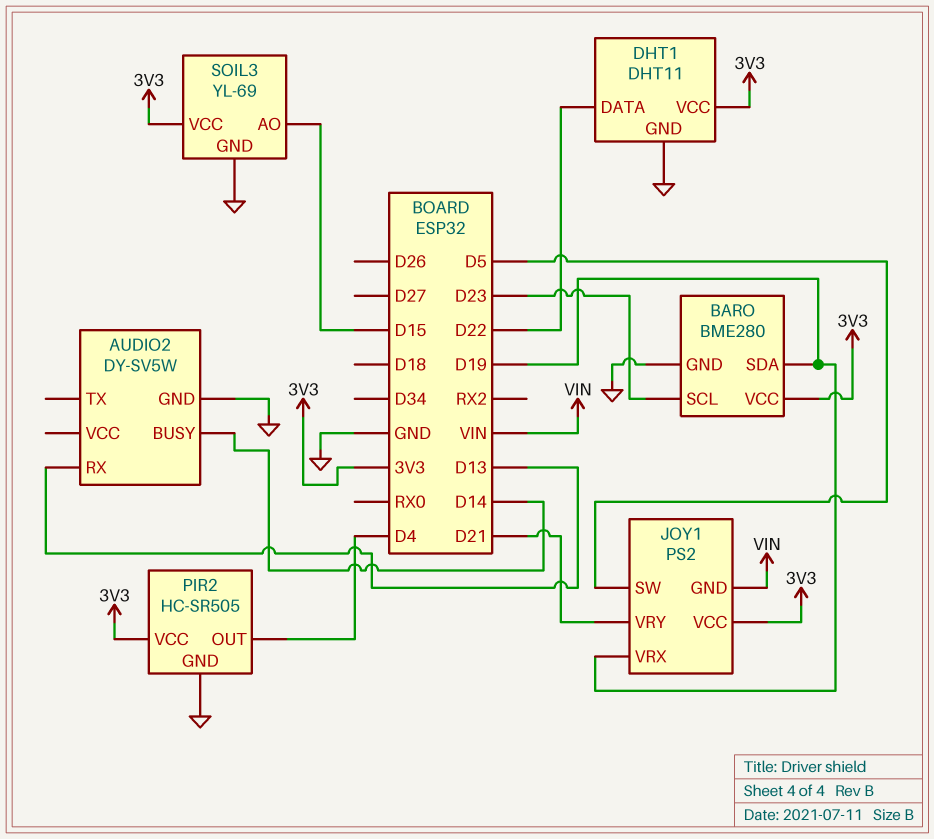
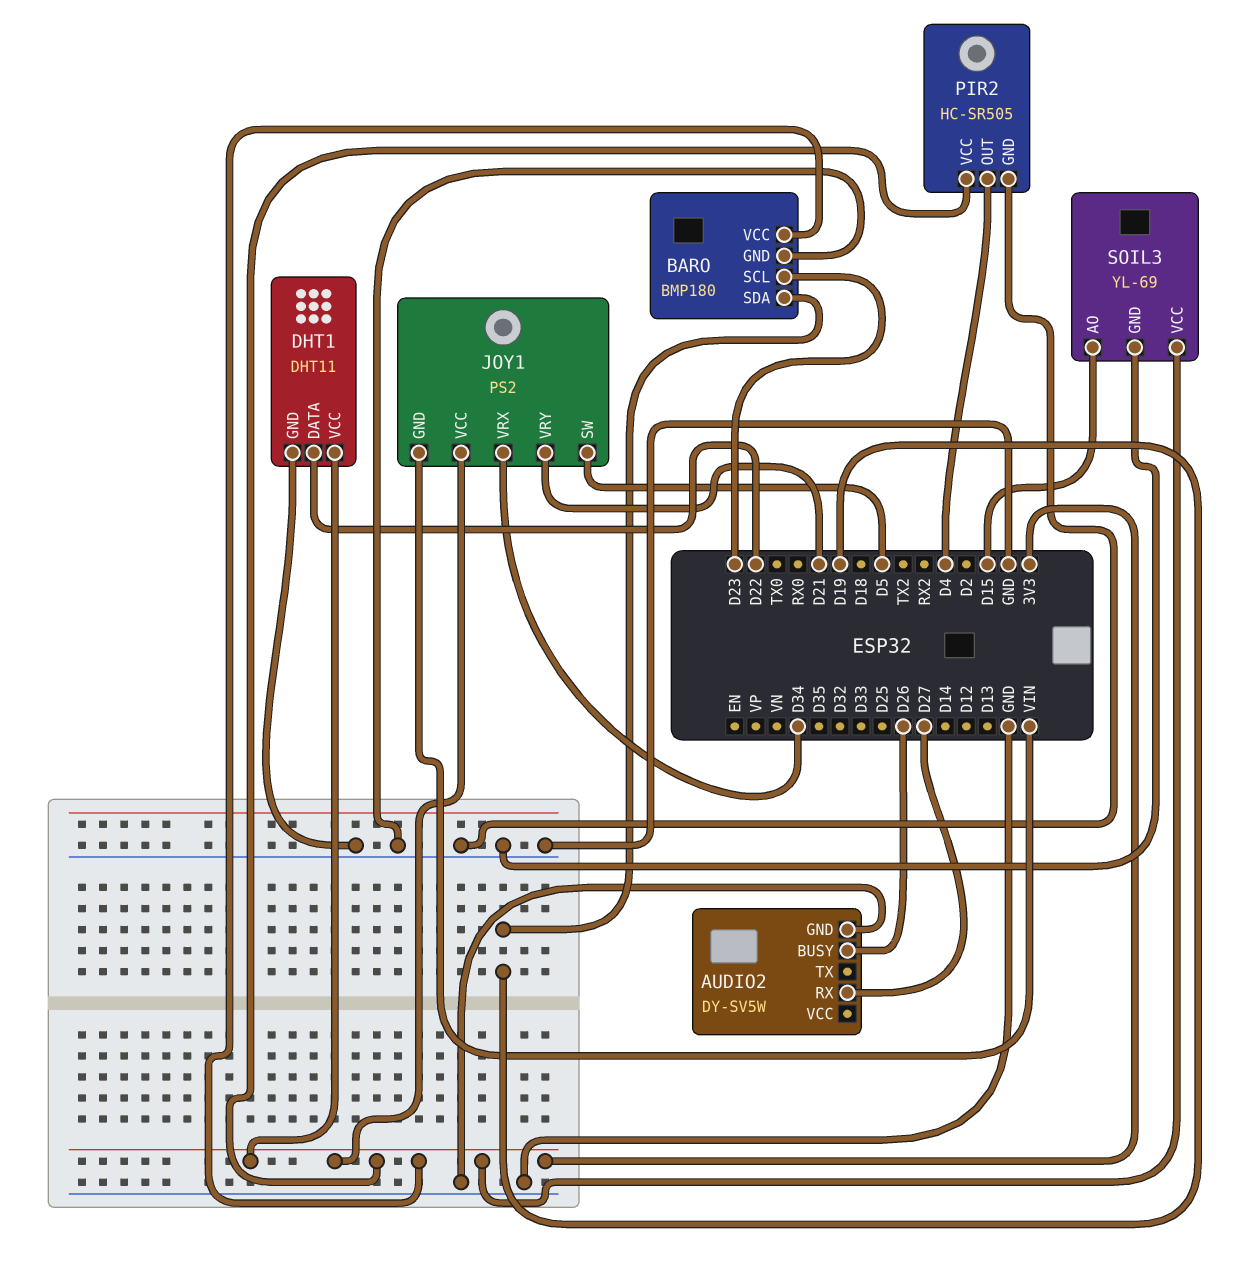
AUDIO2 pin BUSY: D14 -> D26
AUDIO2 pin RX: D13 -> D27
BARO: BME280 -> BMP180
JOY1 pin VRX: D19 -> D34

